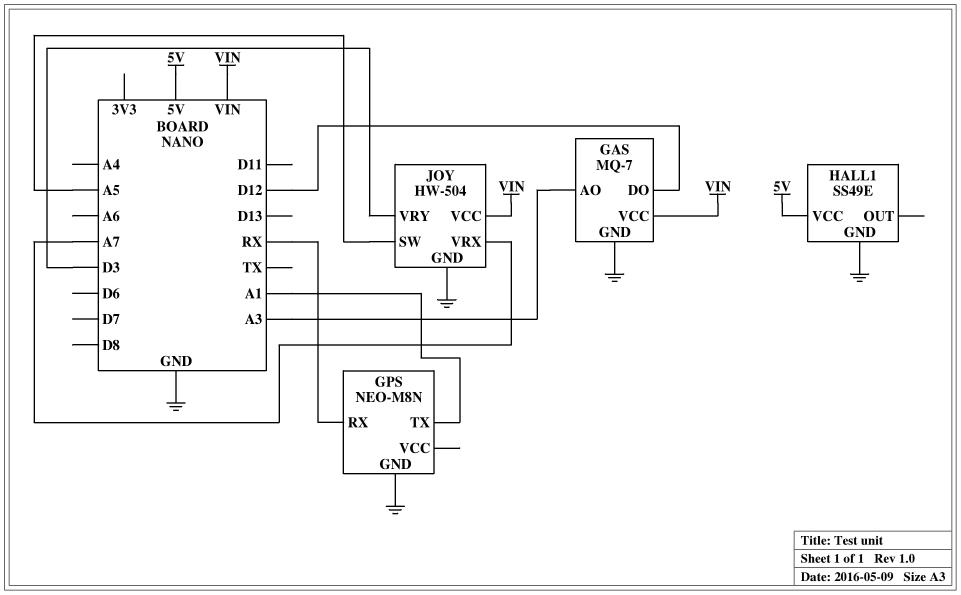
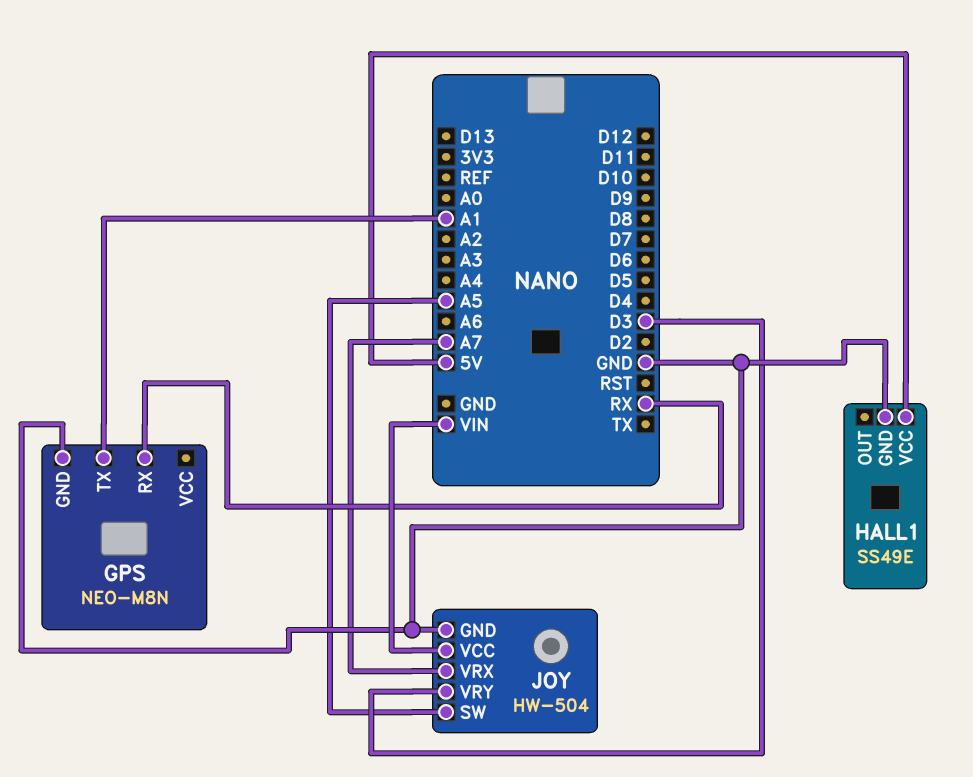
GAS: MQ-7 -> none
GAS pin AO: A3 -> none
GAS pin DO: D12 -> none
GAS pin GND: GND -> none
GAS pin VCC: VIN -> none

